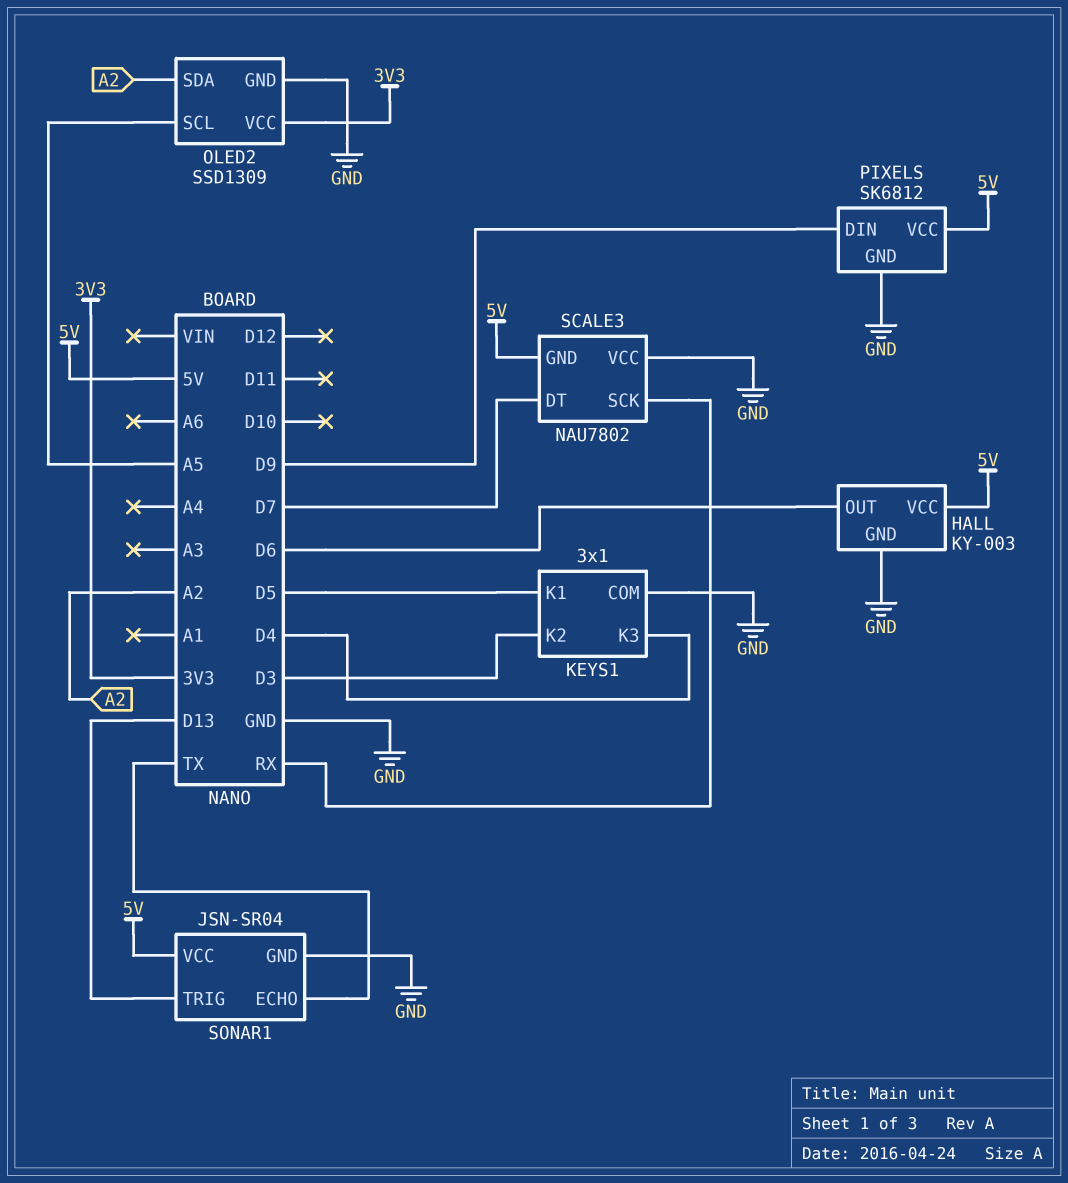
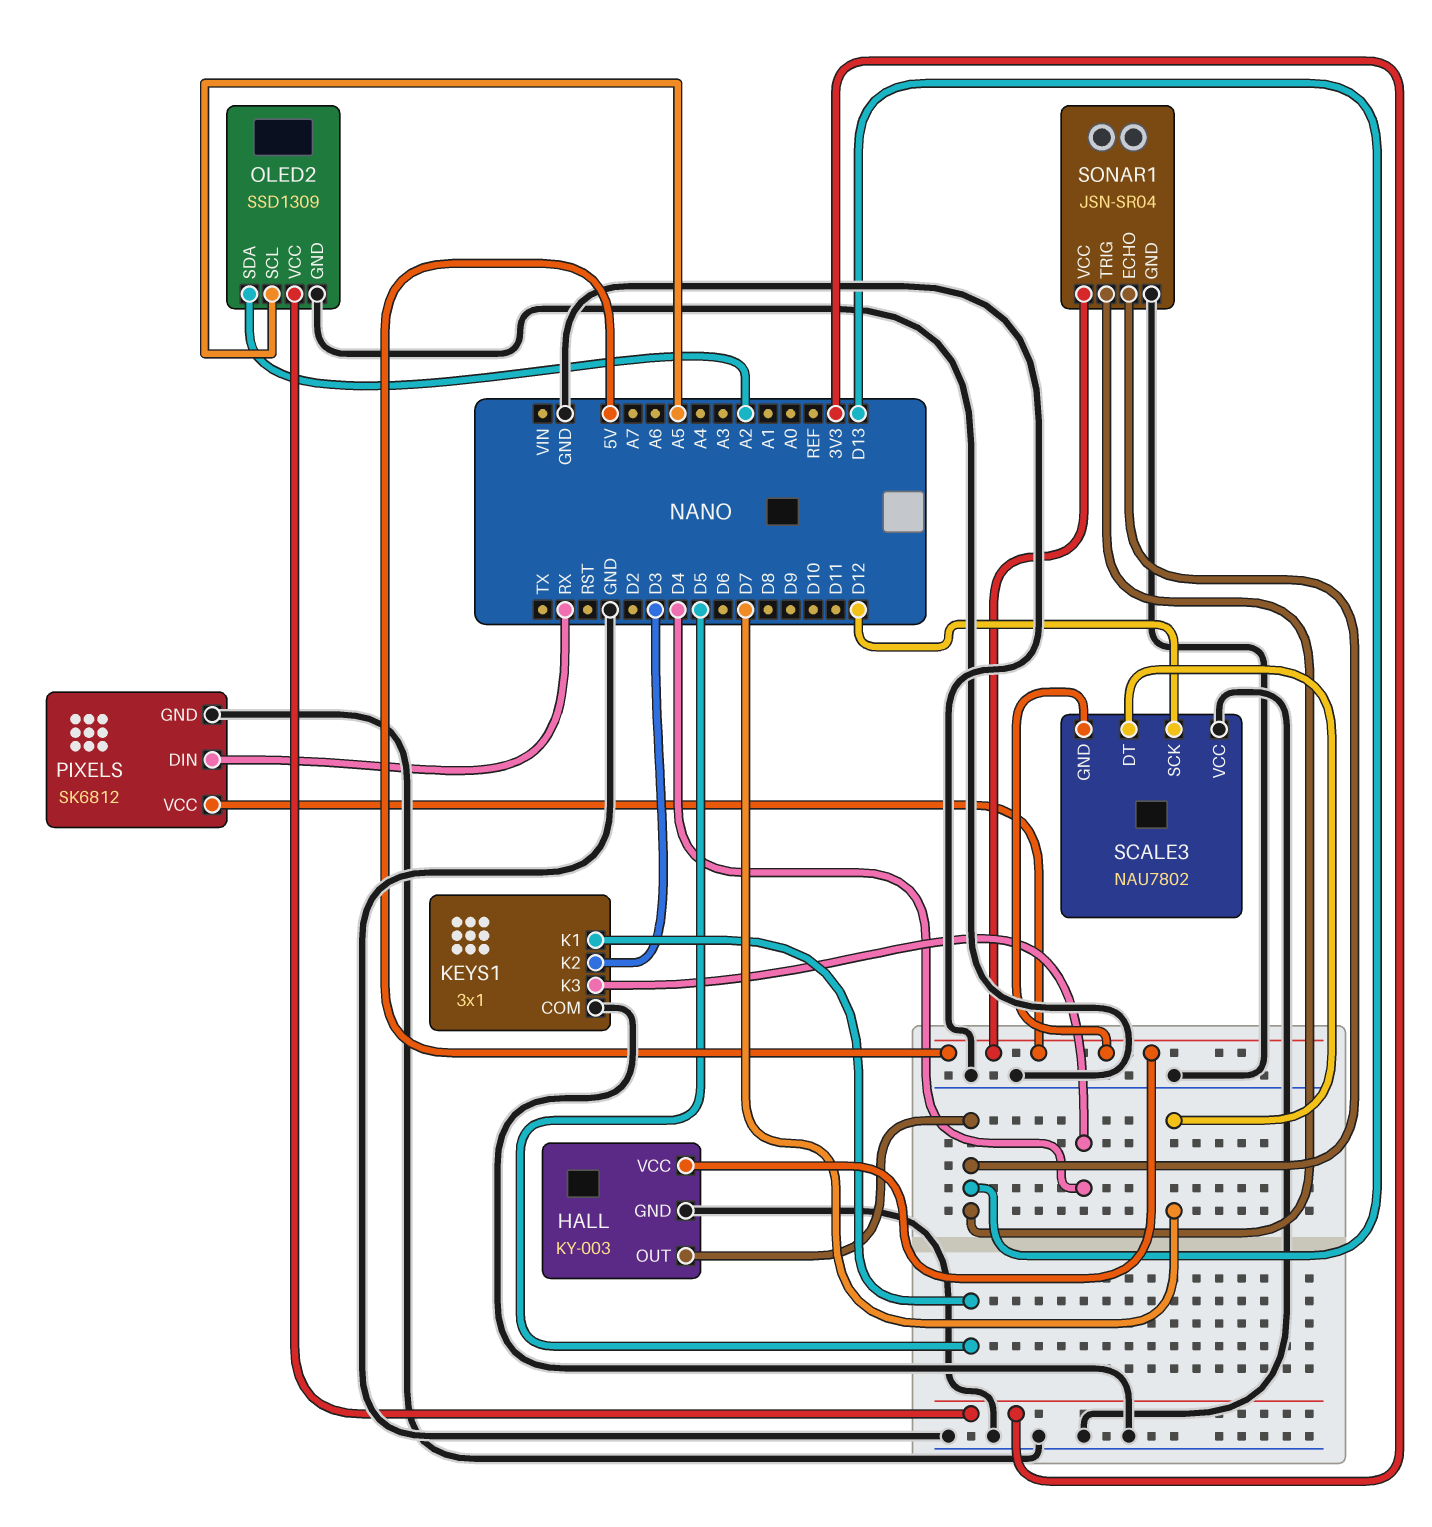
HALL pin OUT: D6 -> D13
PIXELS pin DIN: D9 -> RX
SCALE3 pin SCK: RX -> D12
SONAR1 pin ECHO: TX -> D13

